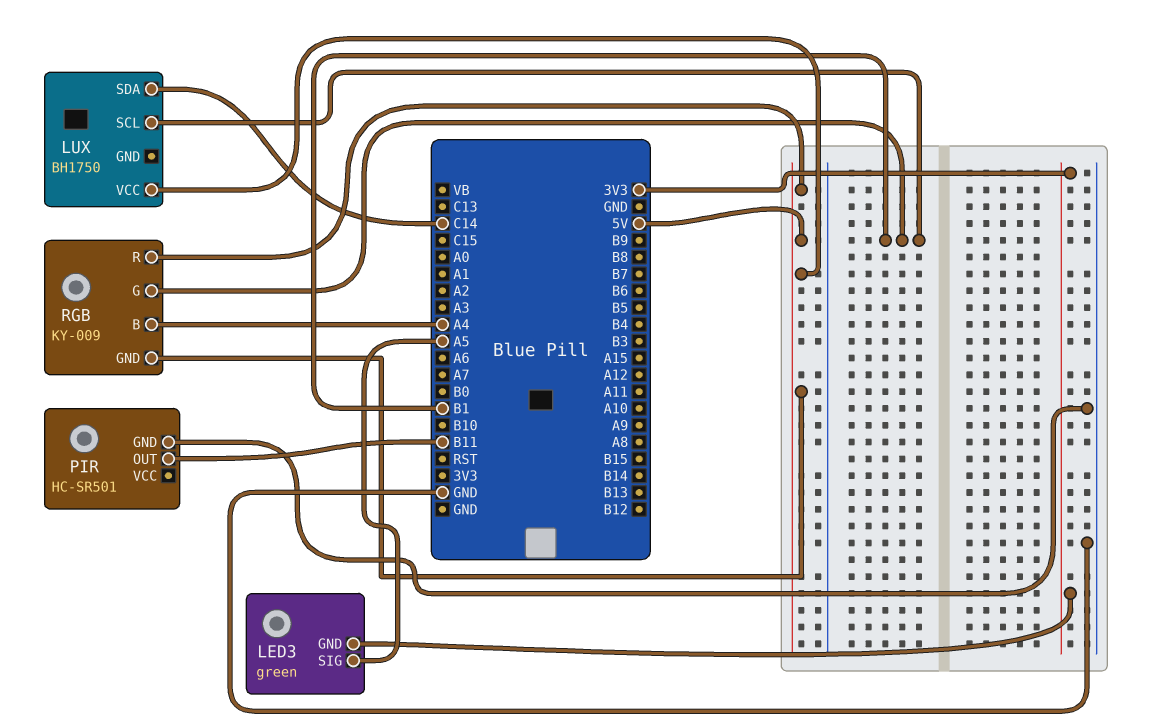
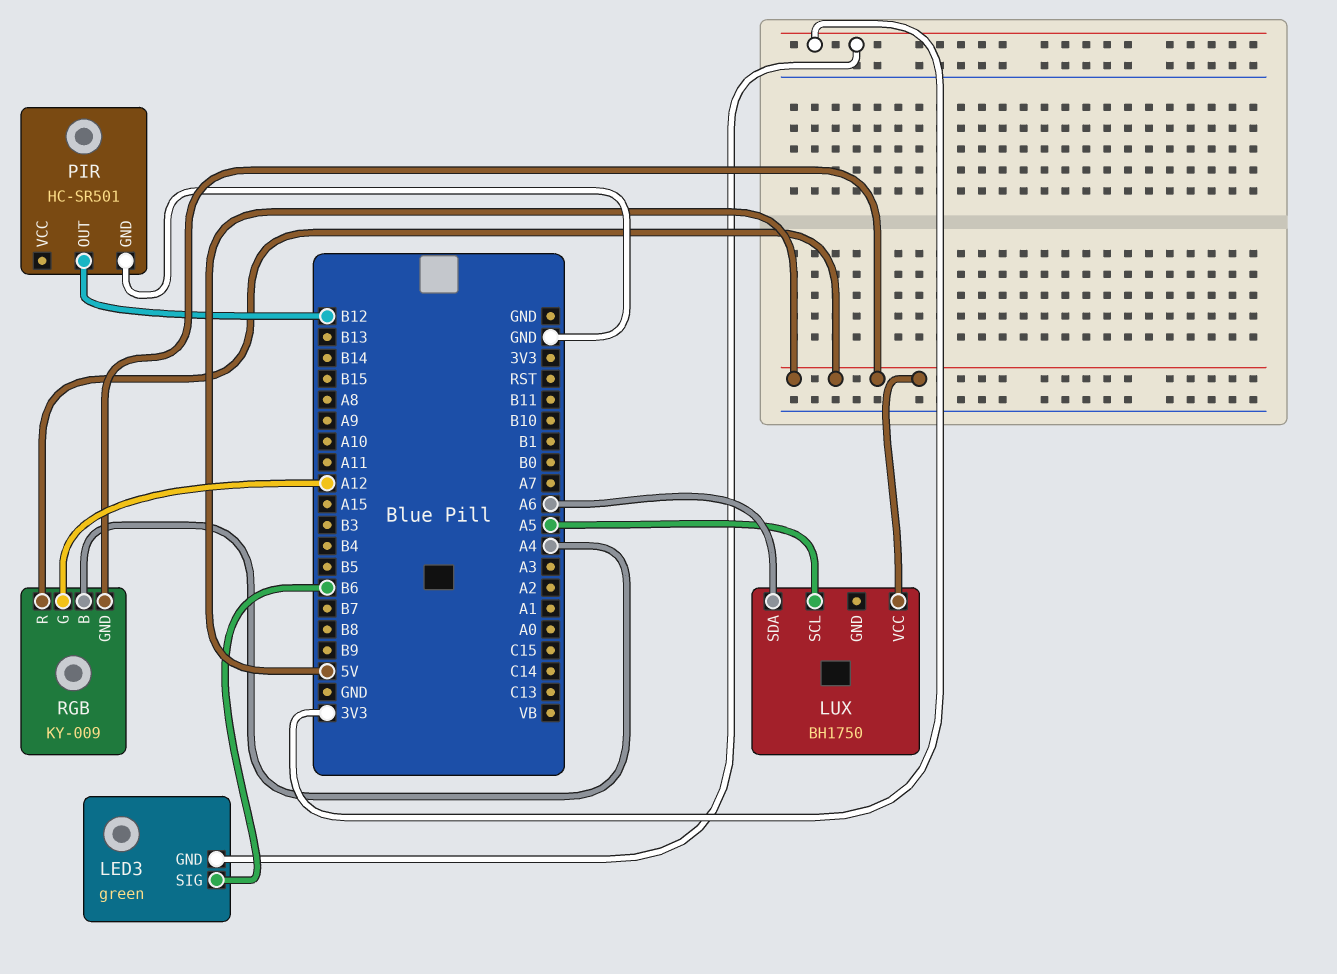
LED3 pin SIG: A5 -> B6
LUX pin SCL: B1 -> A5
LUX pin SDA: C14 -> A6
PIR pin OUT: B11 -> B12
RGB pin G: B1 -> A12

